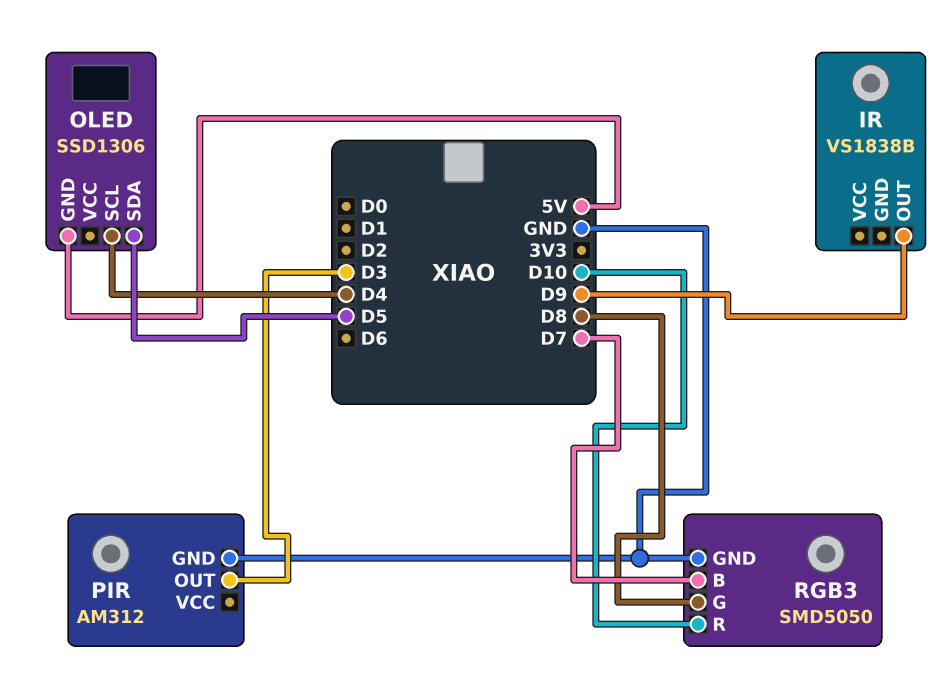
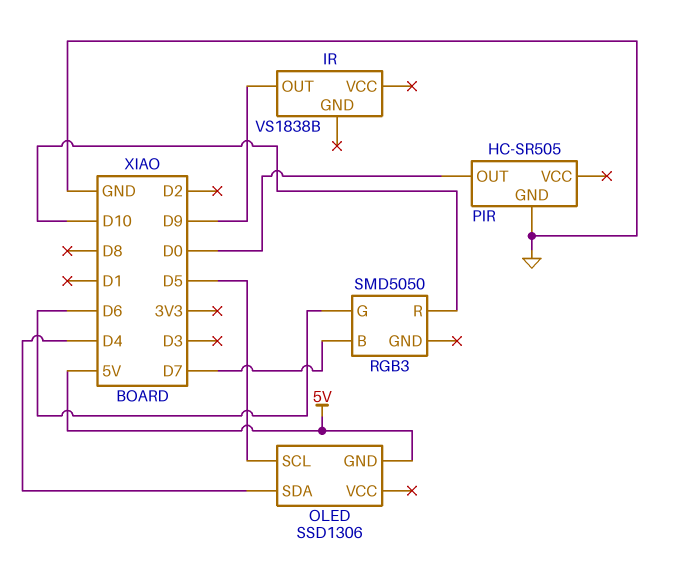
OLED pin SCL: D4 -> D5
OLED pin SDA: D5 -> D4
PIR: AM312 -> HC-SR505
PIR pin OUT: D3 -> D0
RGB3 pin G: D8 -> D6
RGB3 pin GND: GND -> none

